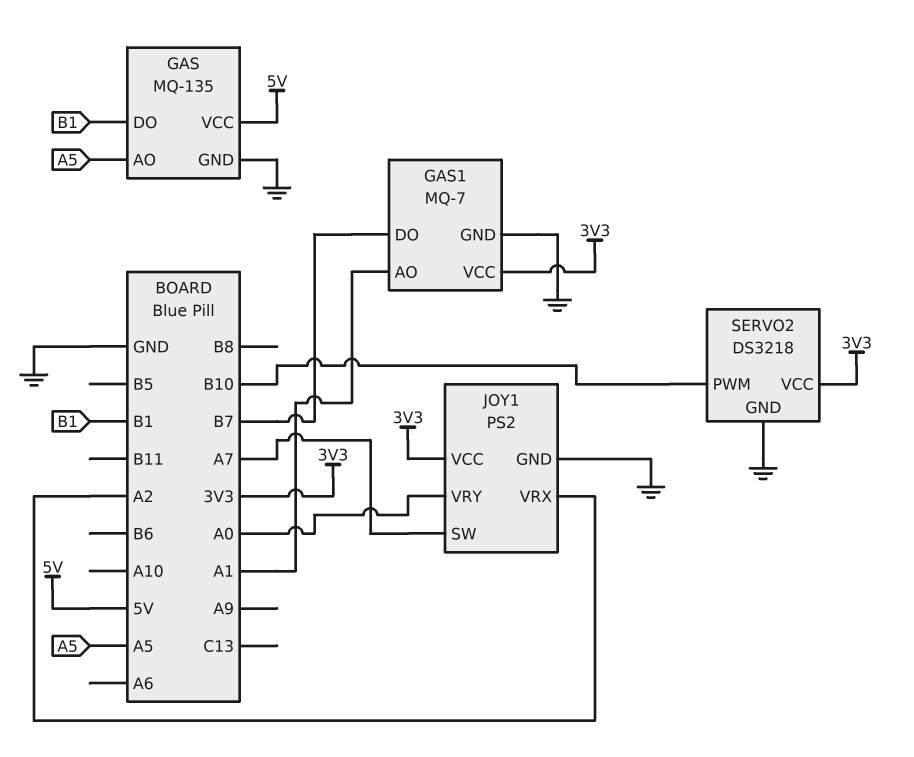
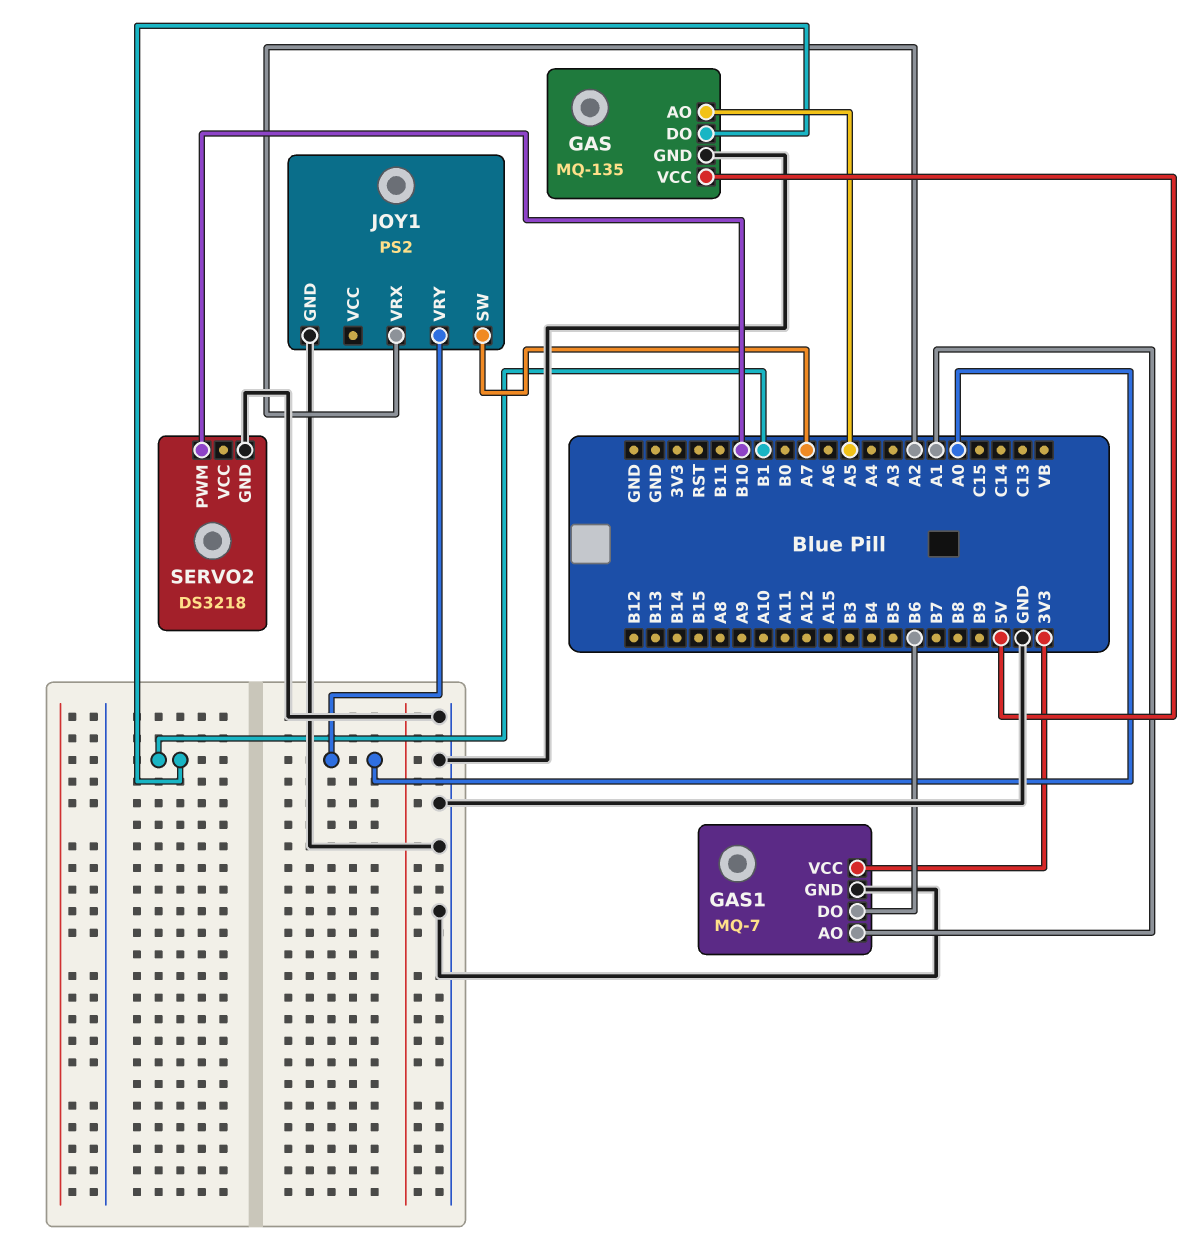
GAS1 pin DO: B7 -> B6
JOY1 pin VCC: 3V3 -> none
SERVO2 pin VCC: 3V3 -> none

